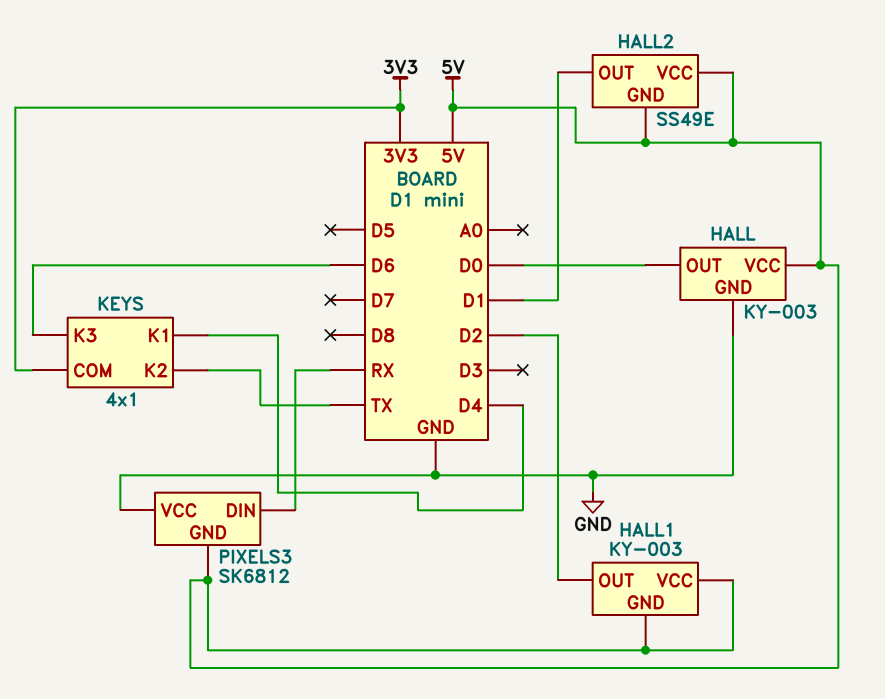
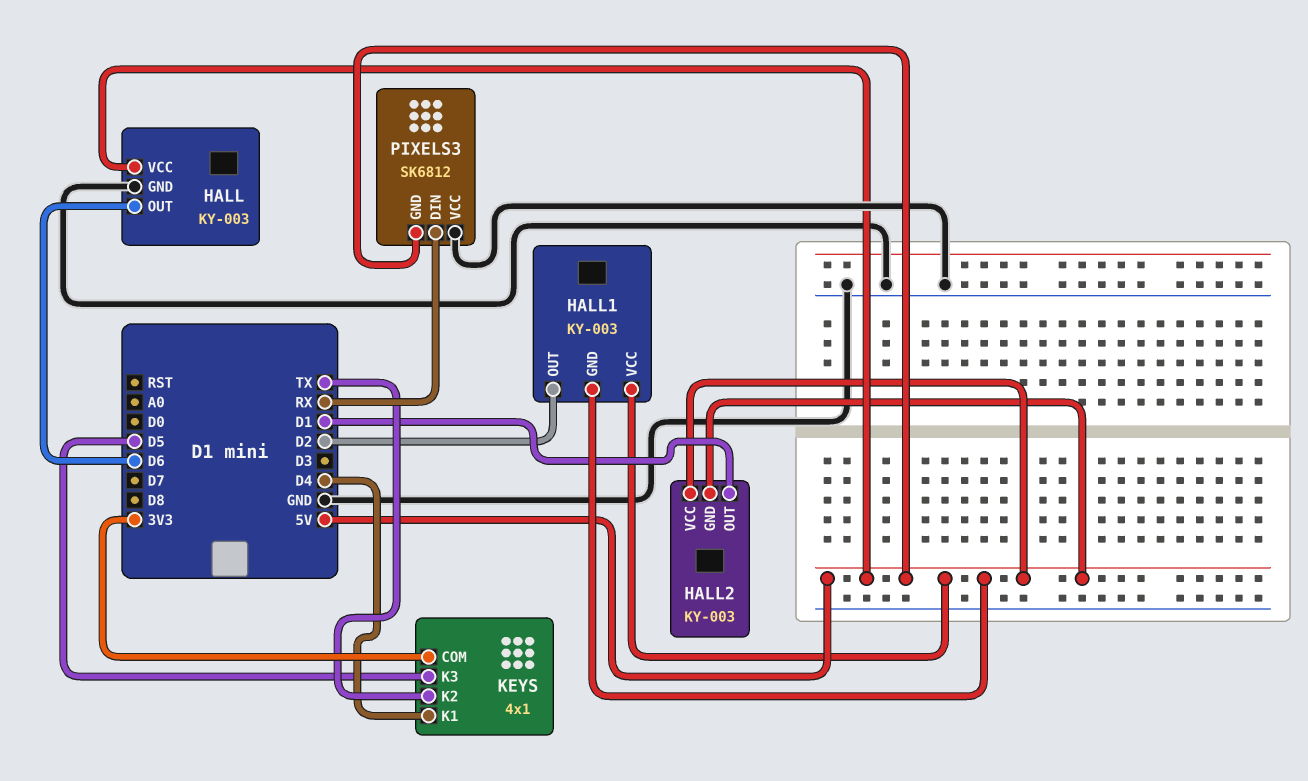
HALL pin OUT: D0 -> D6
HALL2: SS49E -> KY-003
KEYS pin K3: D6 -> D5

